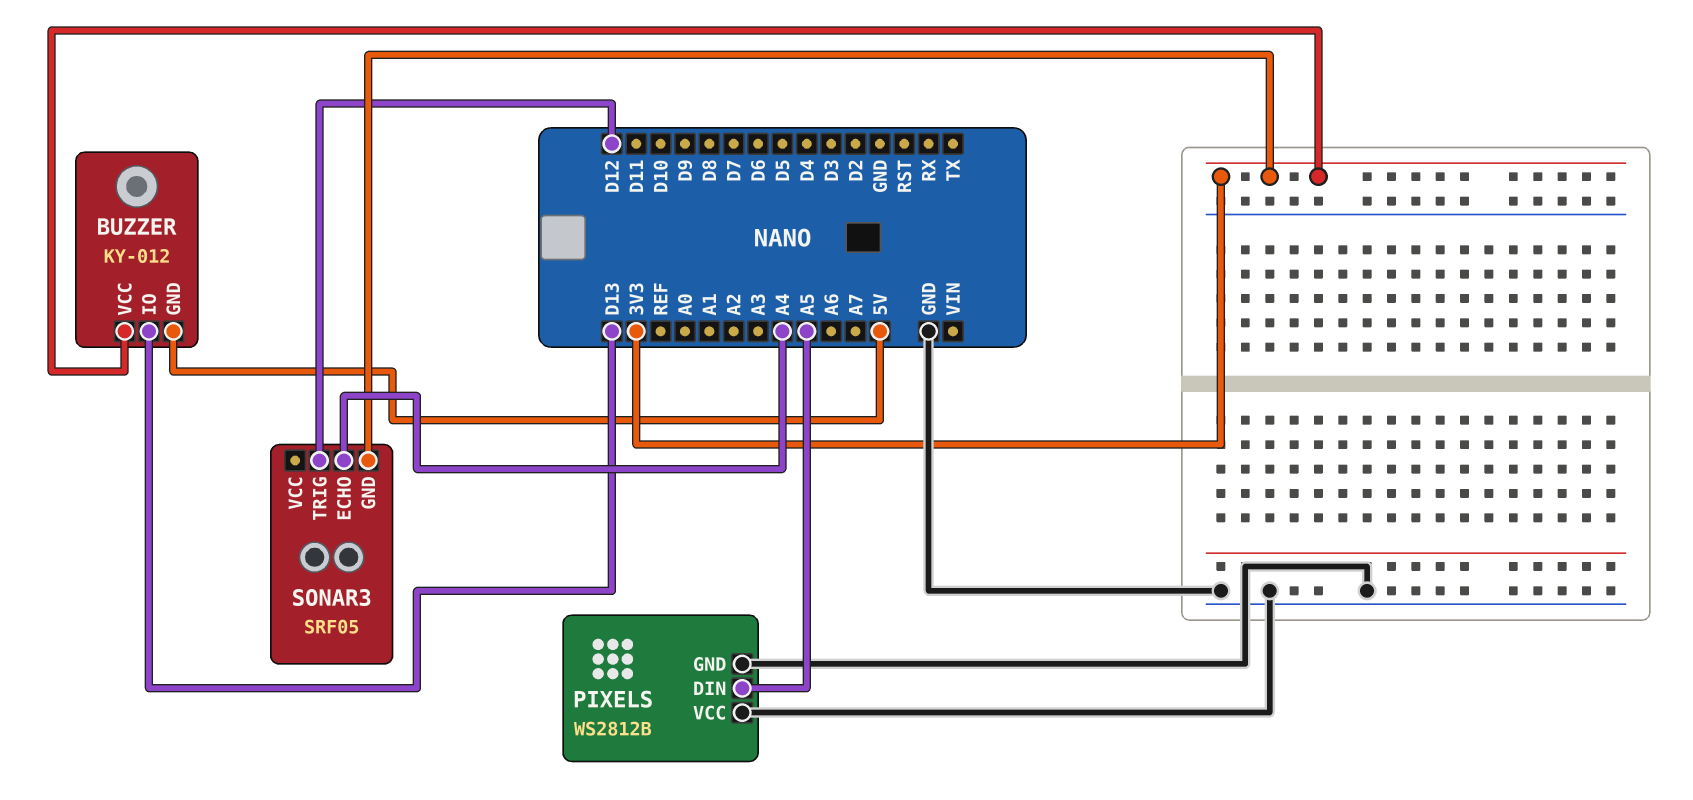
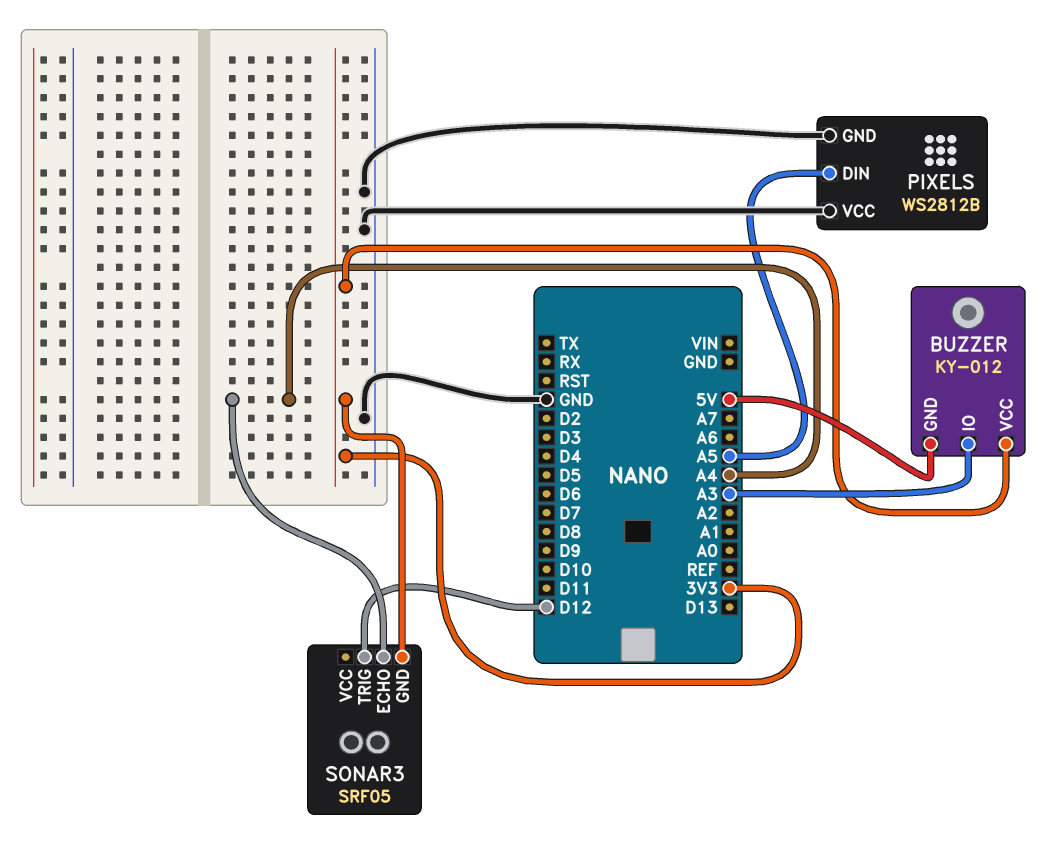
BUZZER pin IO: D13 -> A3

